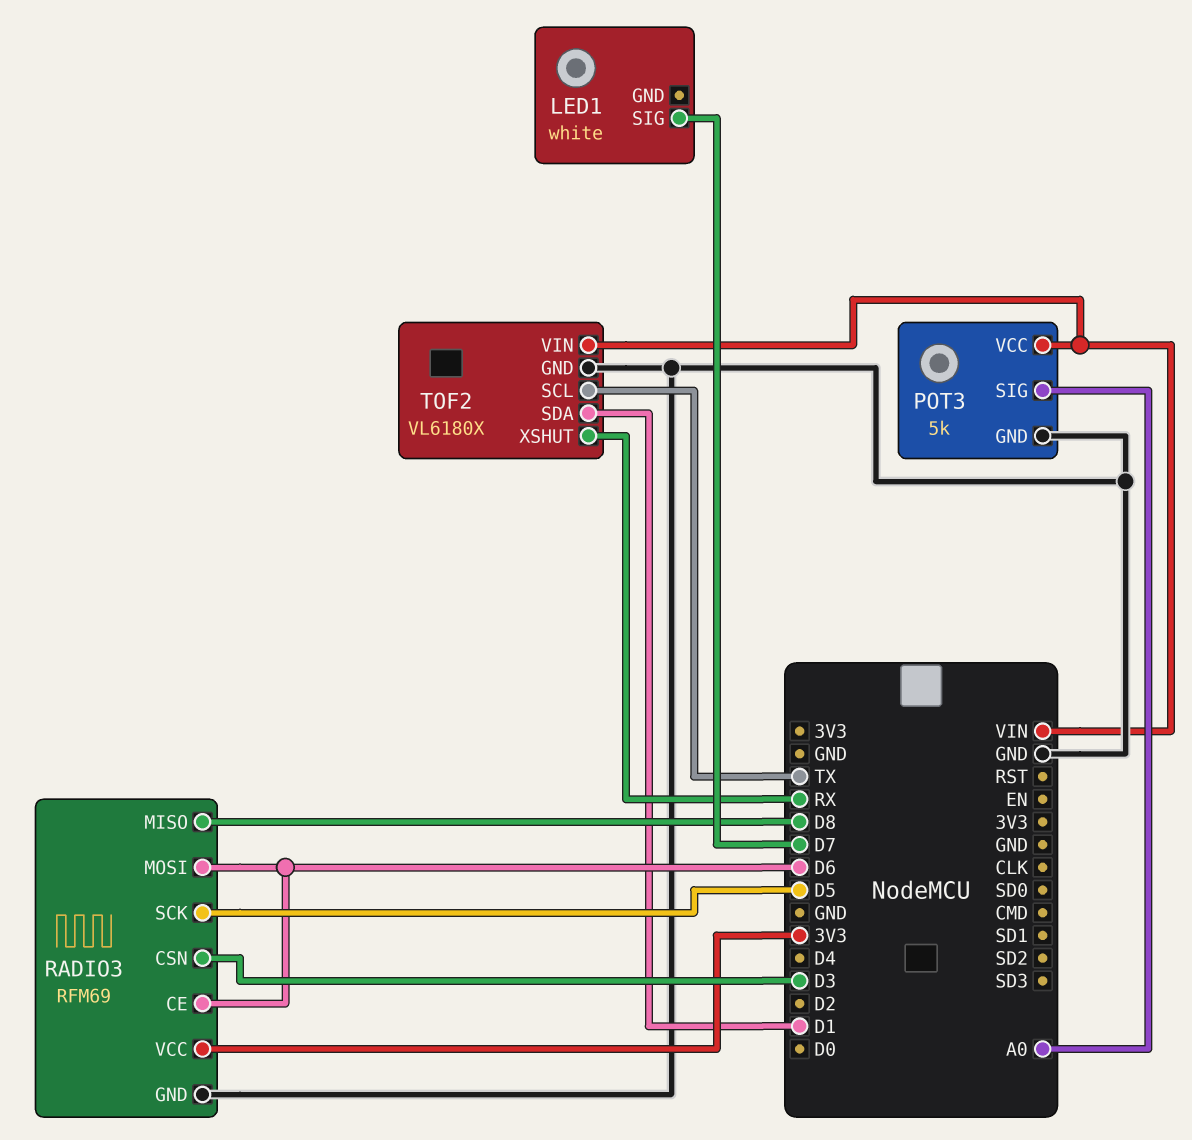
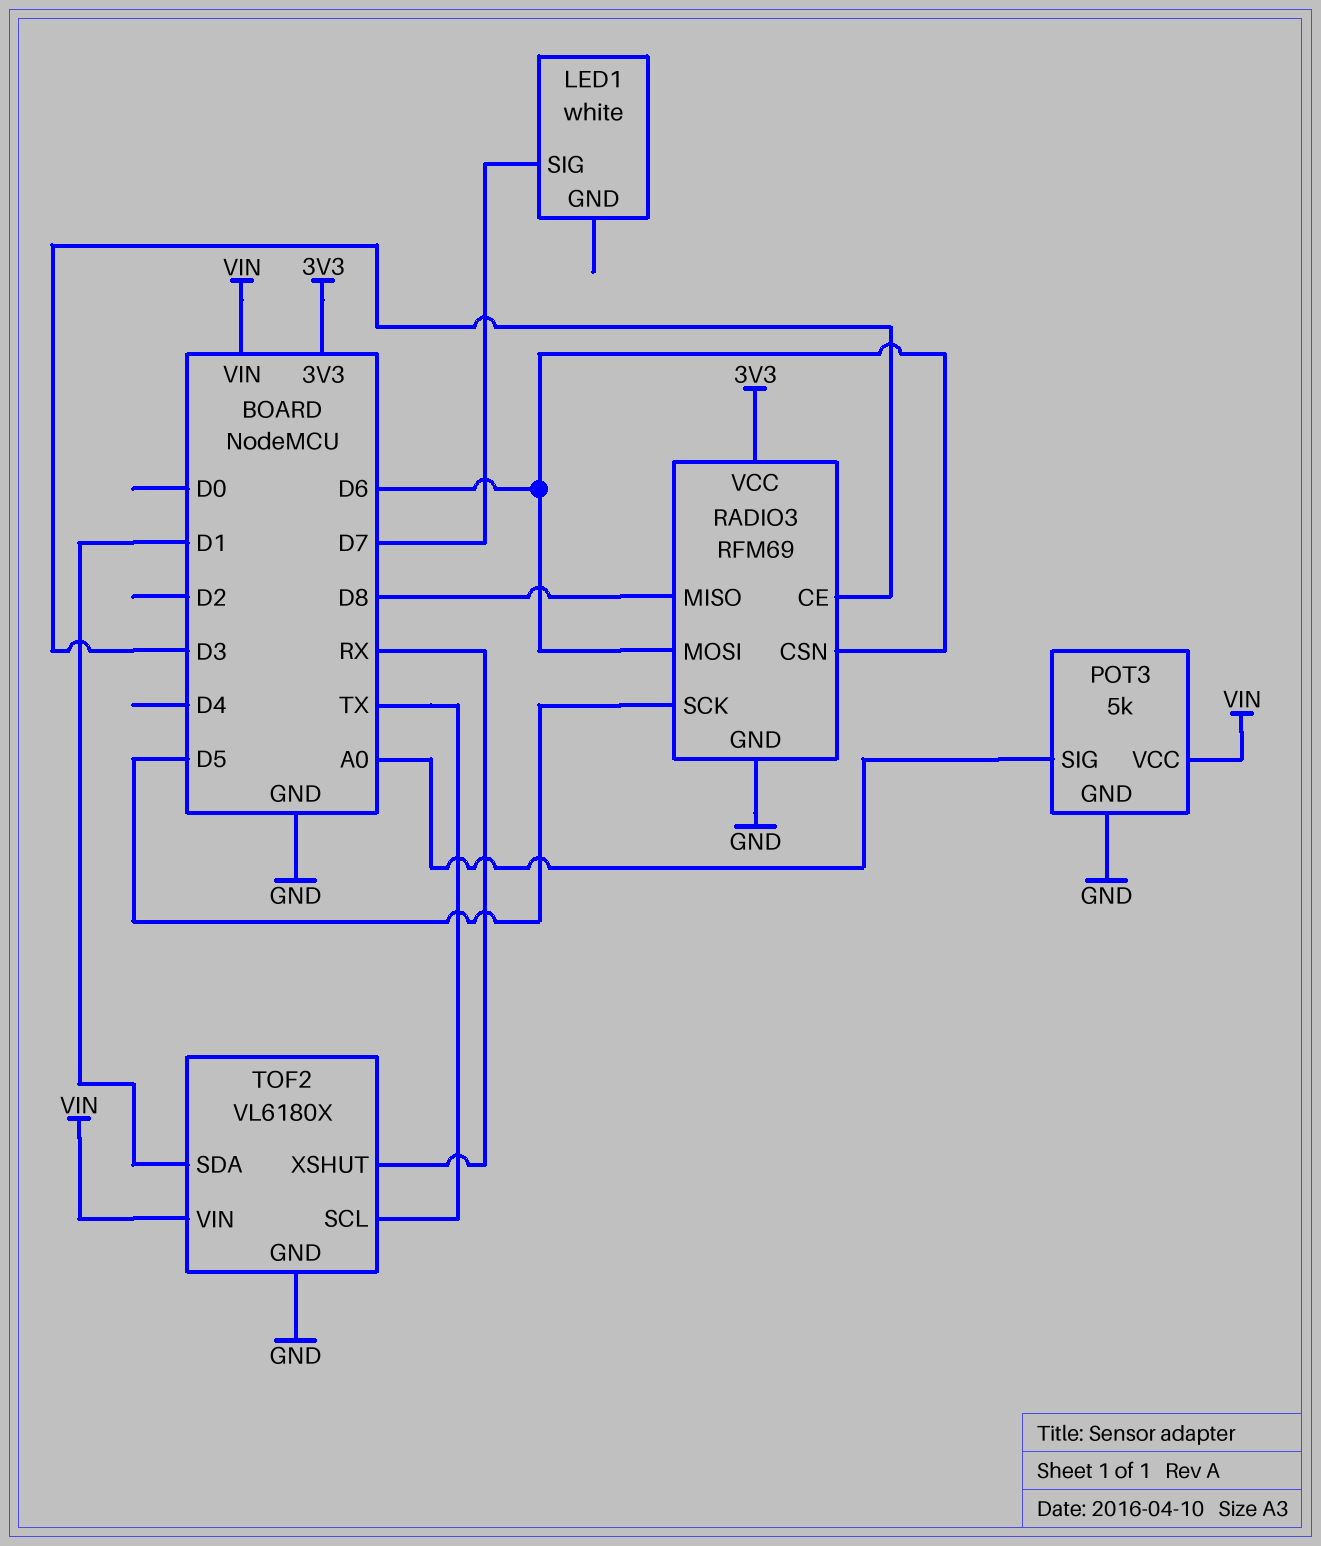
RADIO3 pin CE: D6 -> D3
RADIO3 pin CSN: D3 -> D6

